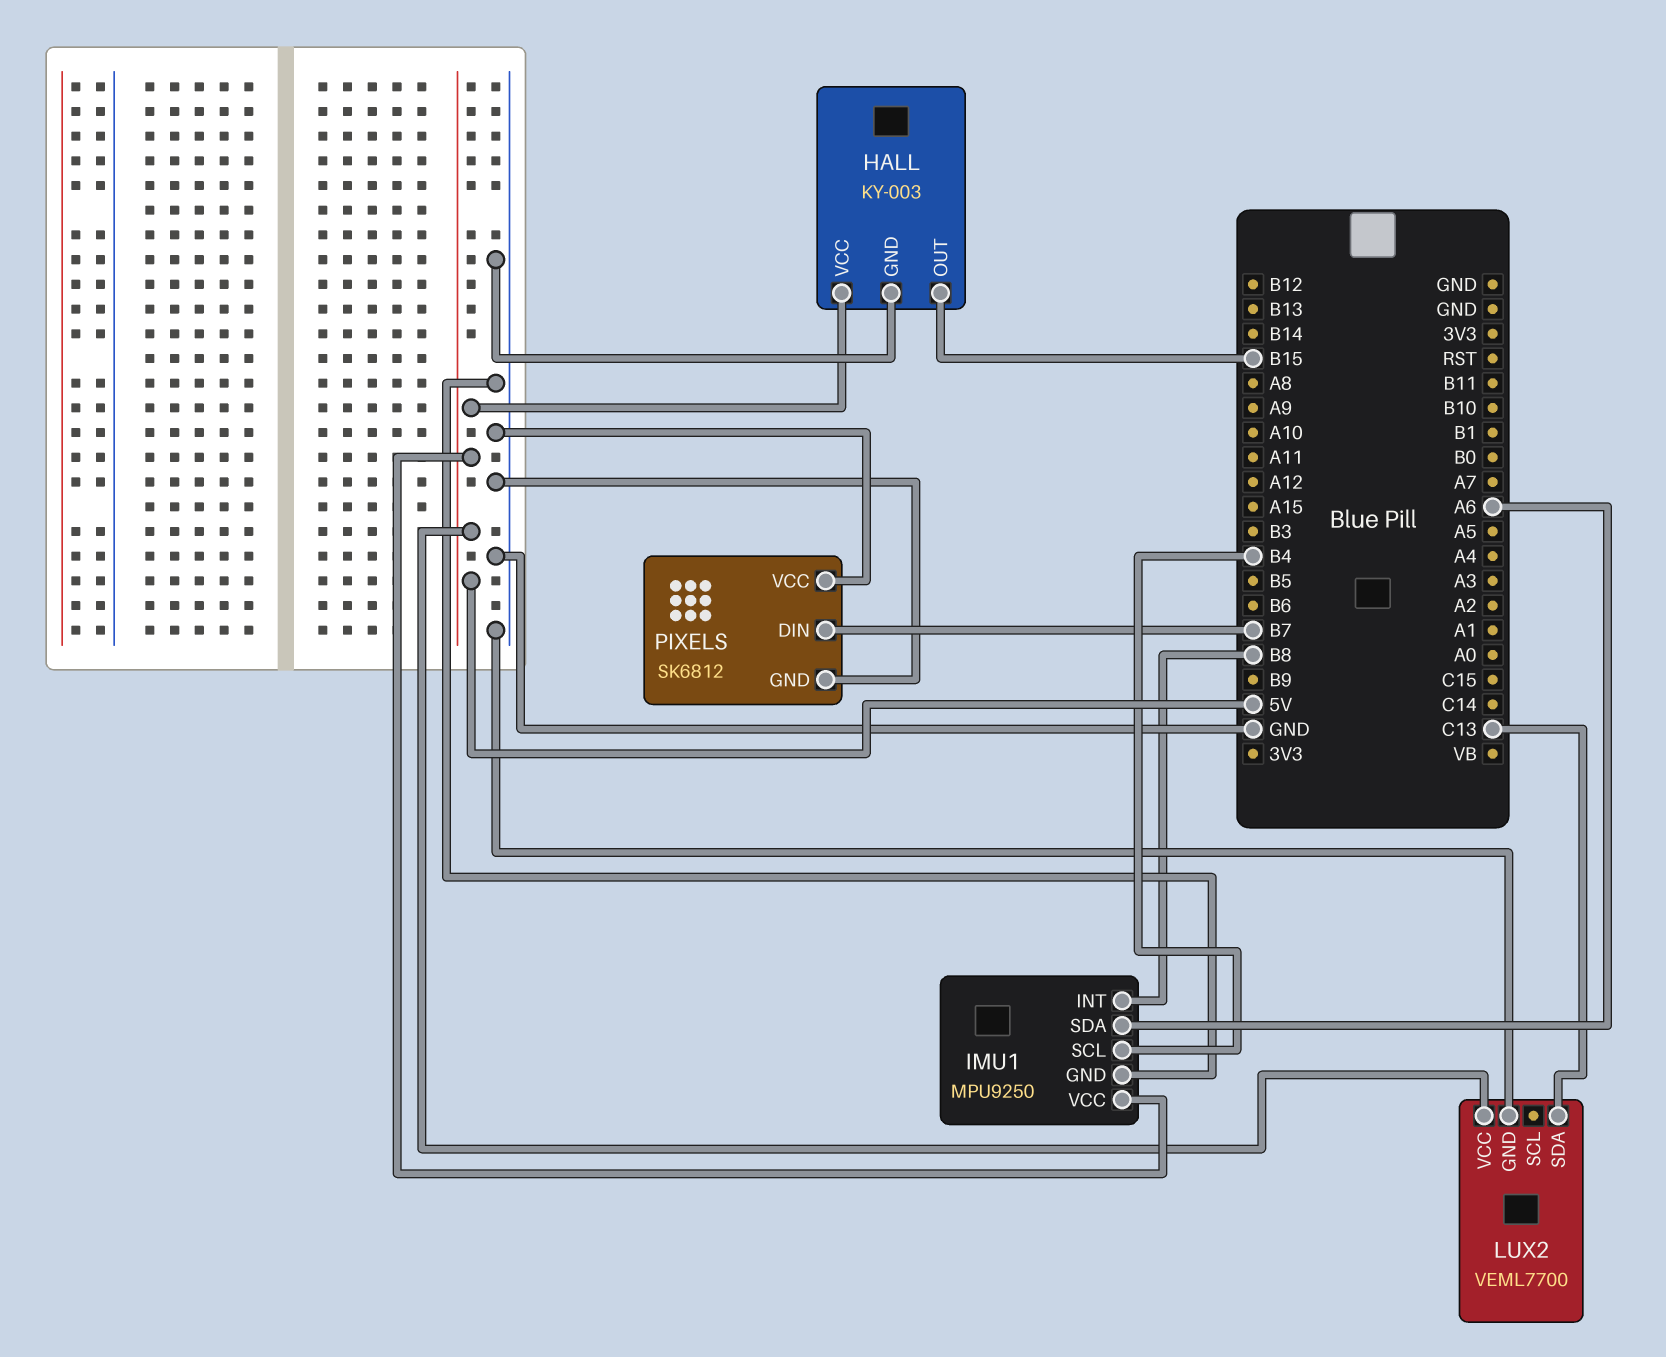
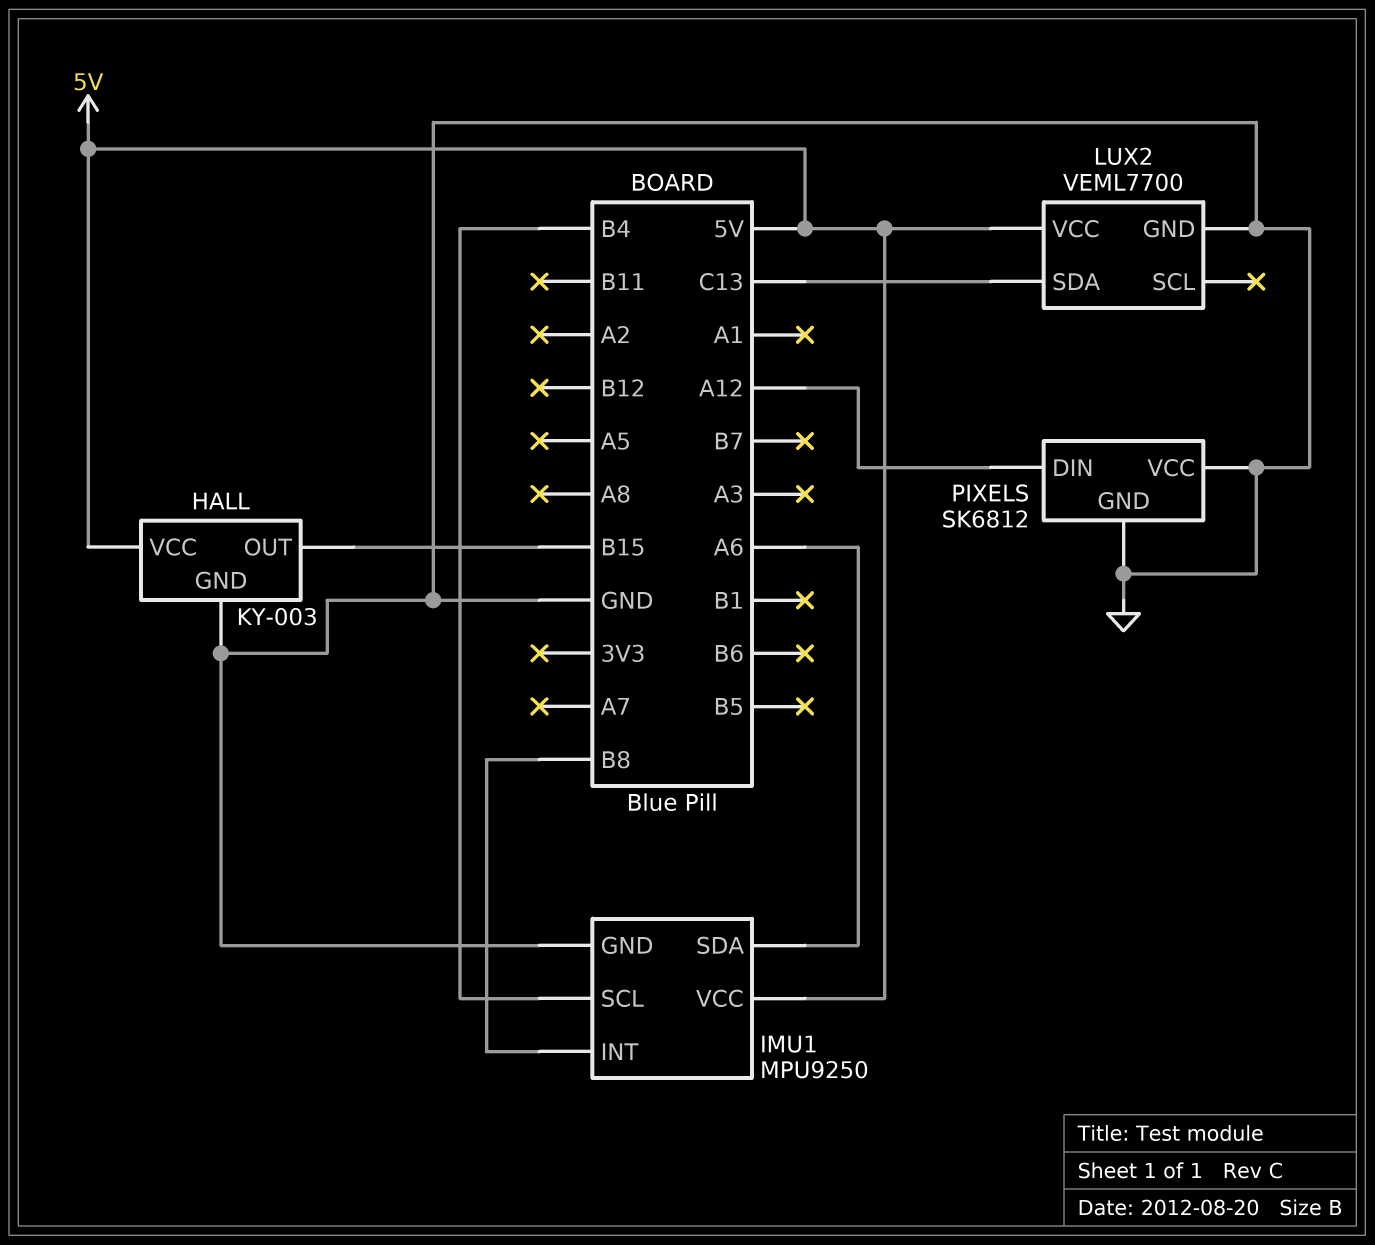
PIXELS pin DIN: B7 -> A12

